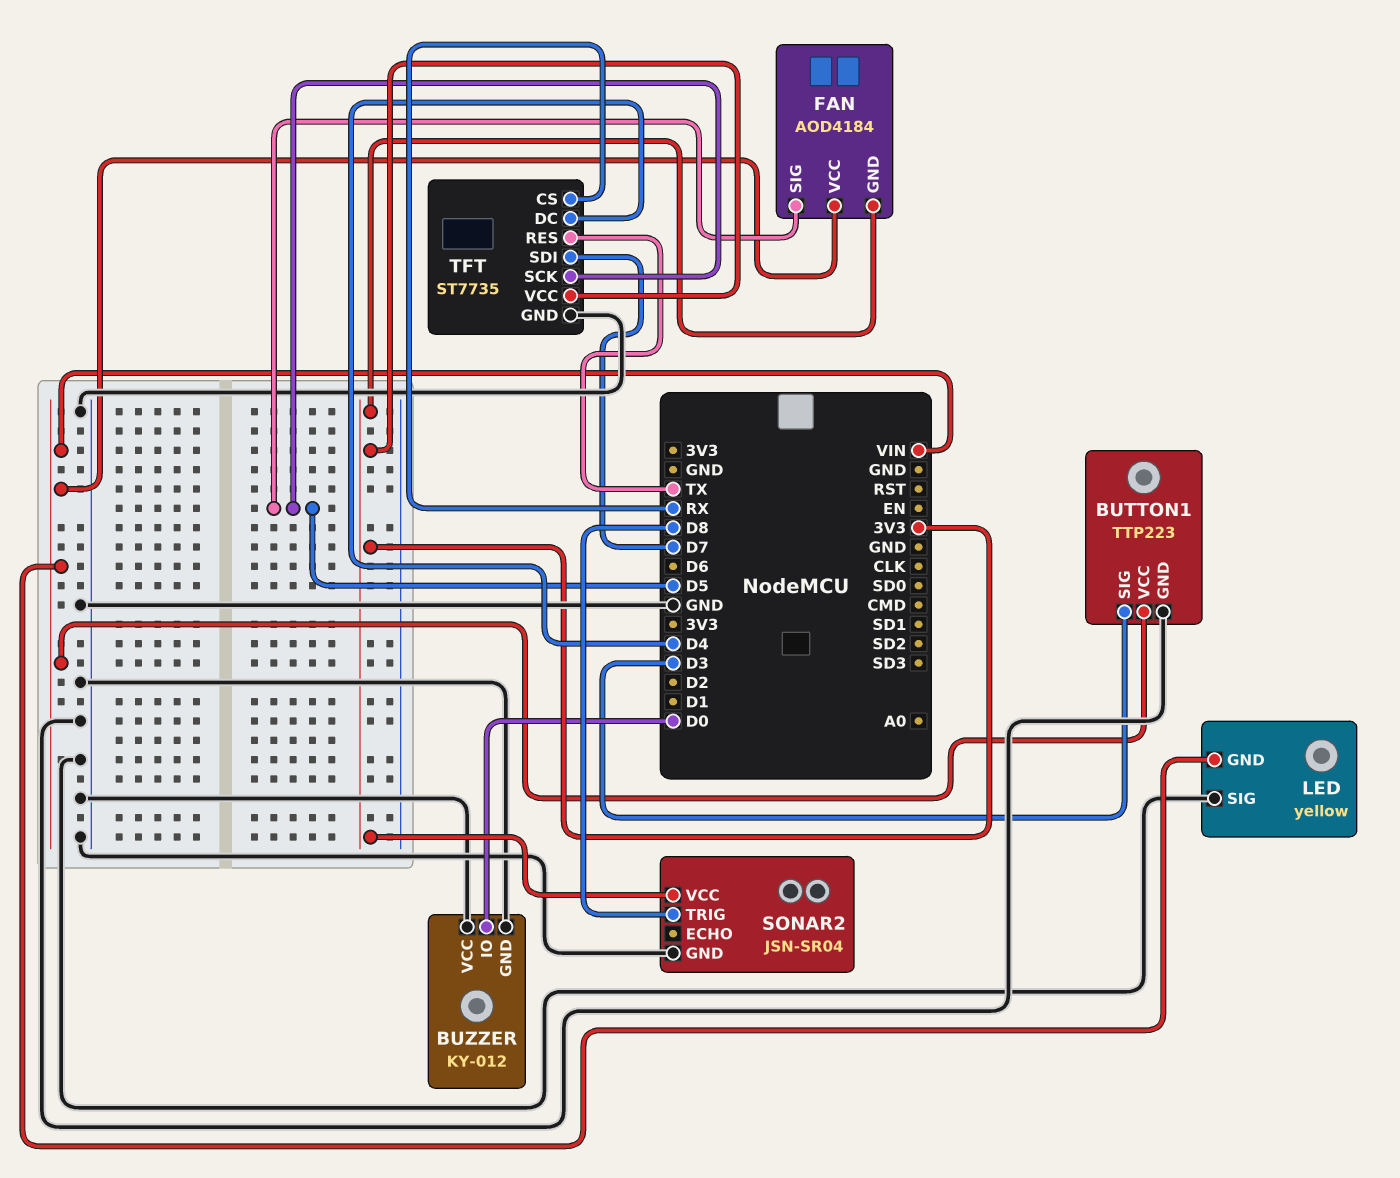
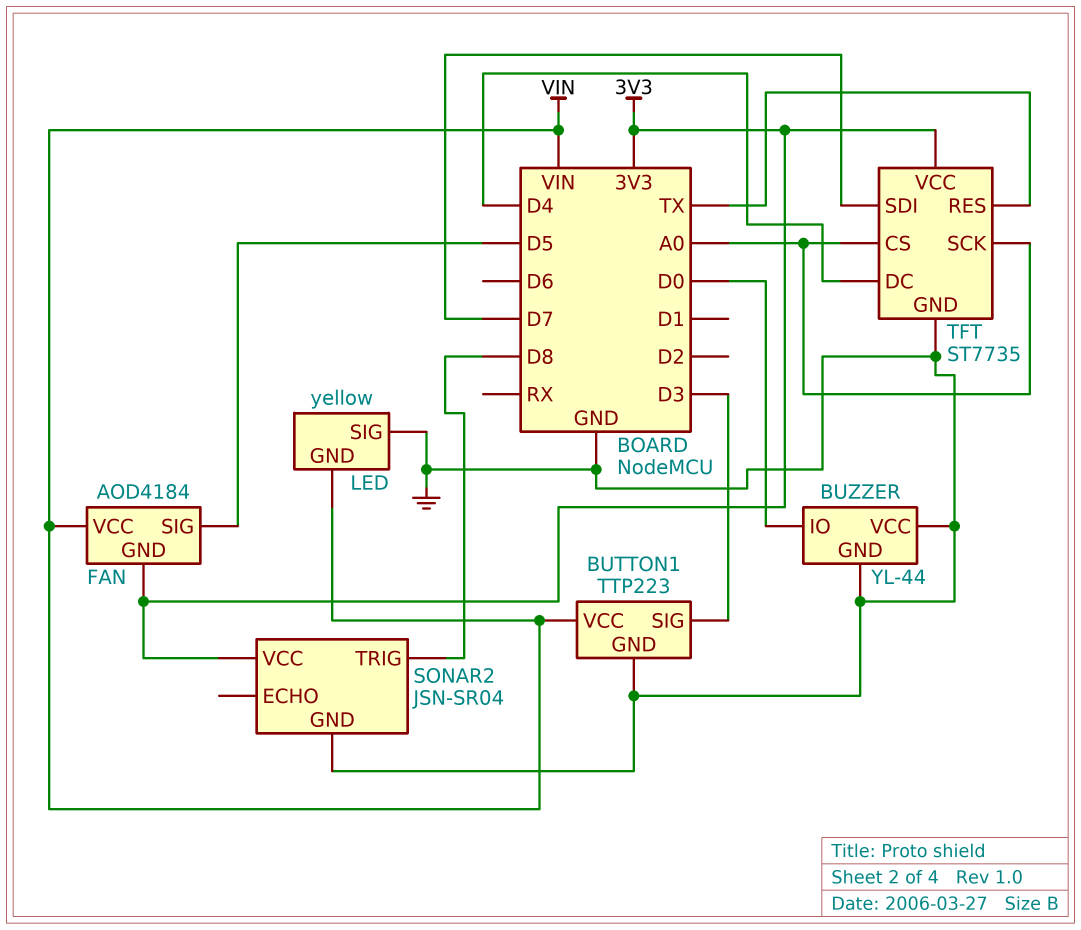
BUZZER: KY-012 -> YL-44
TFT pin CS: RX -> A0
TFT pin SCK: D5 -> A0

